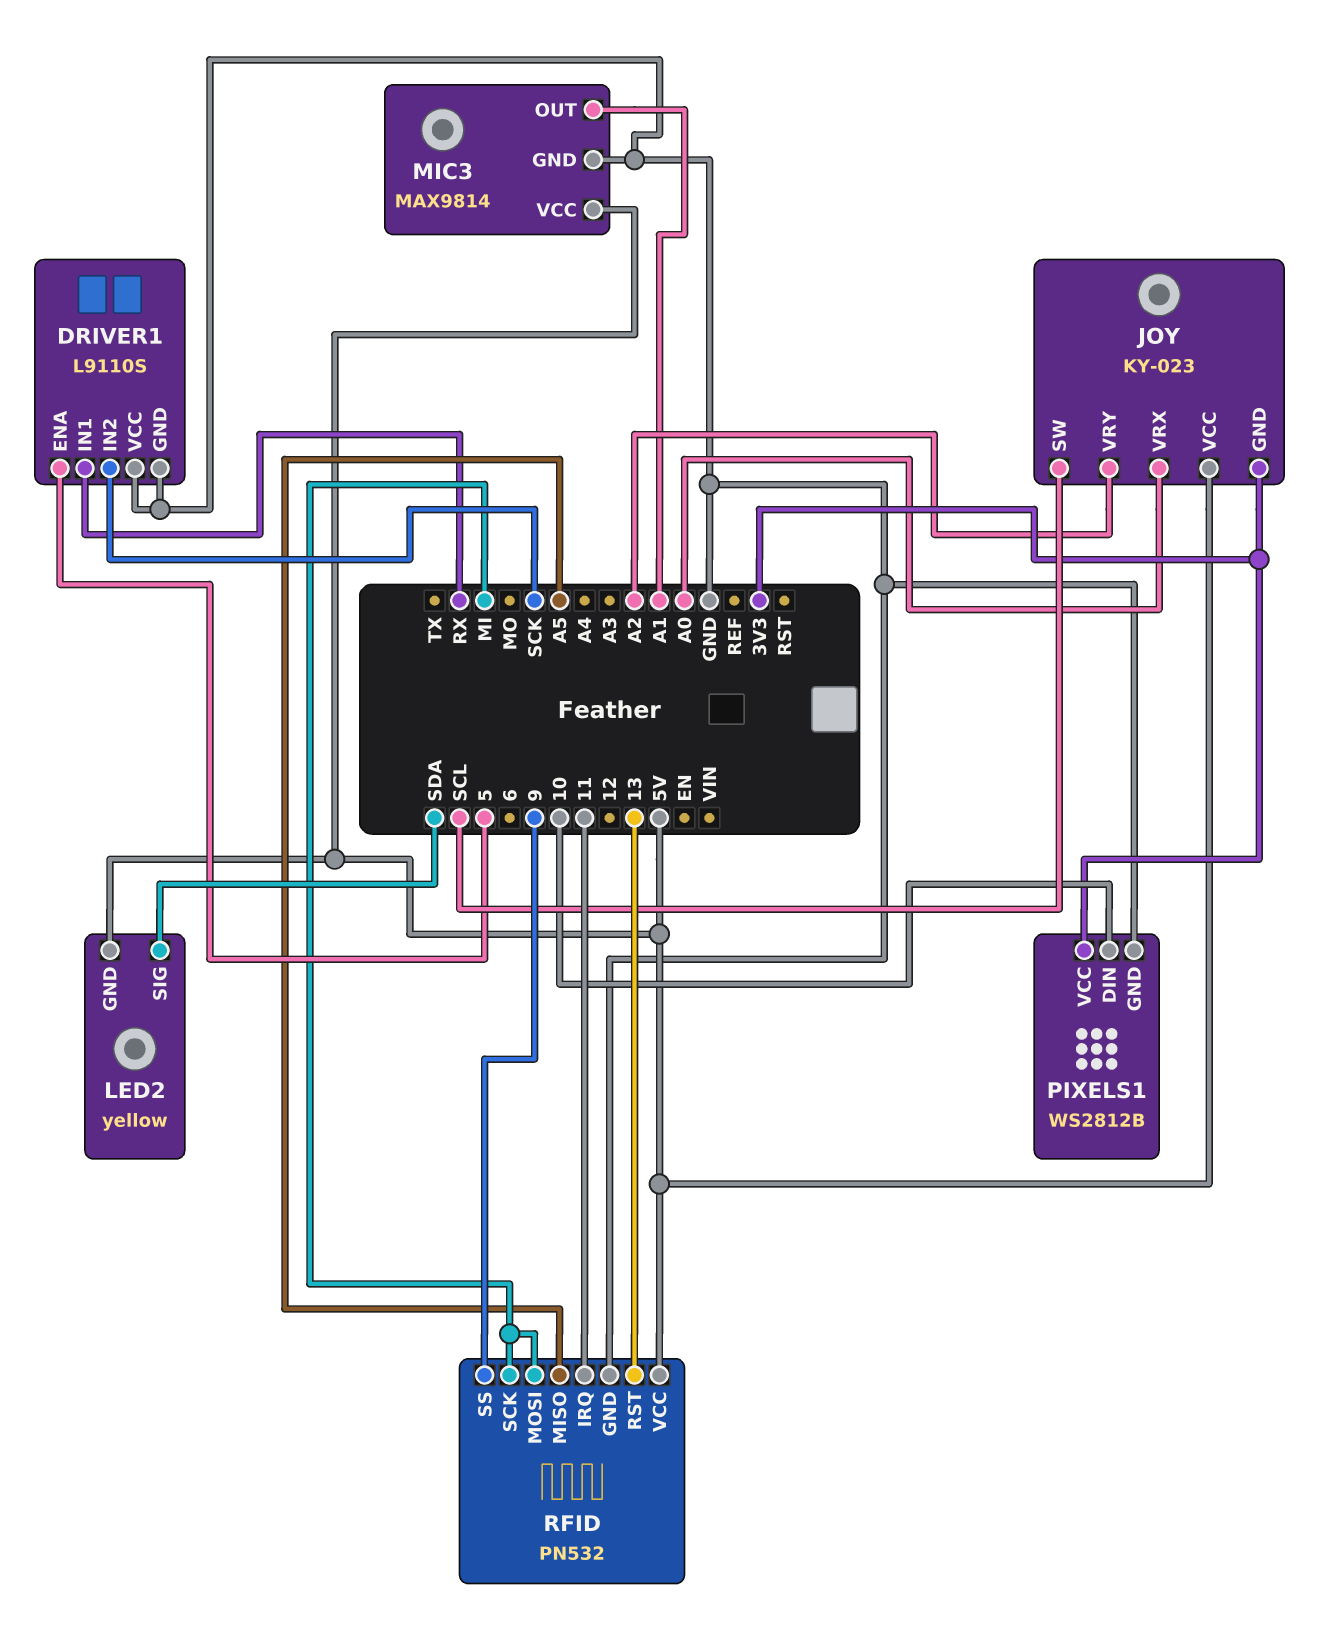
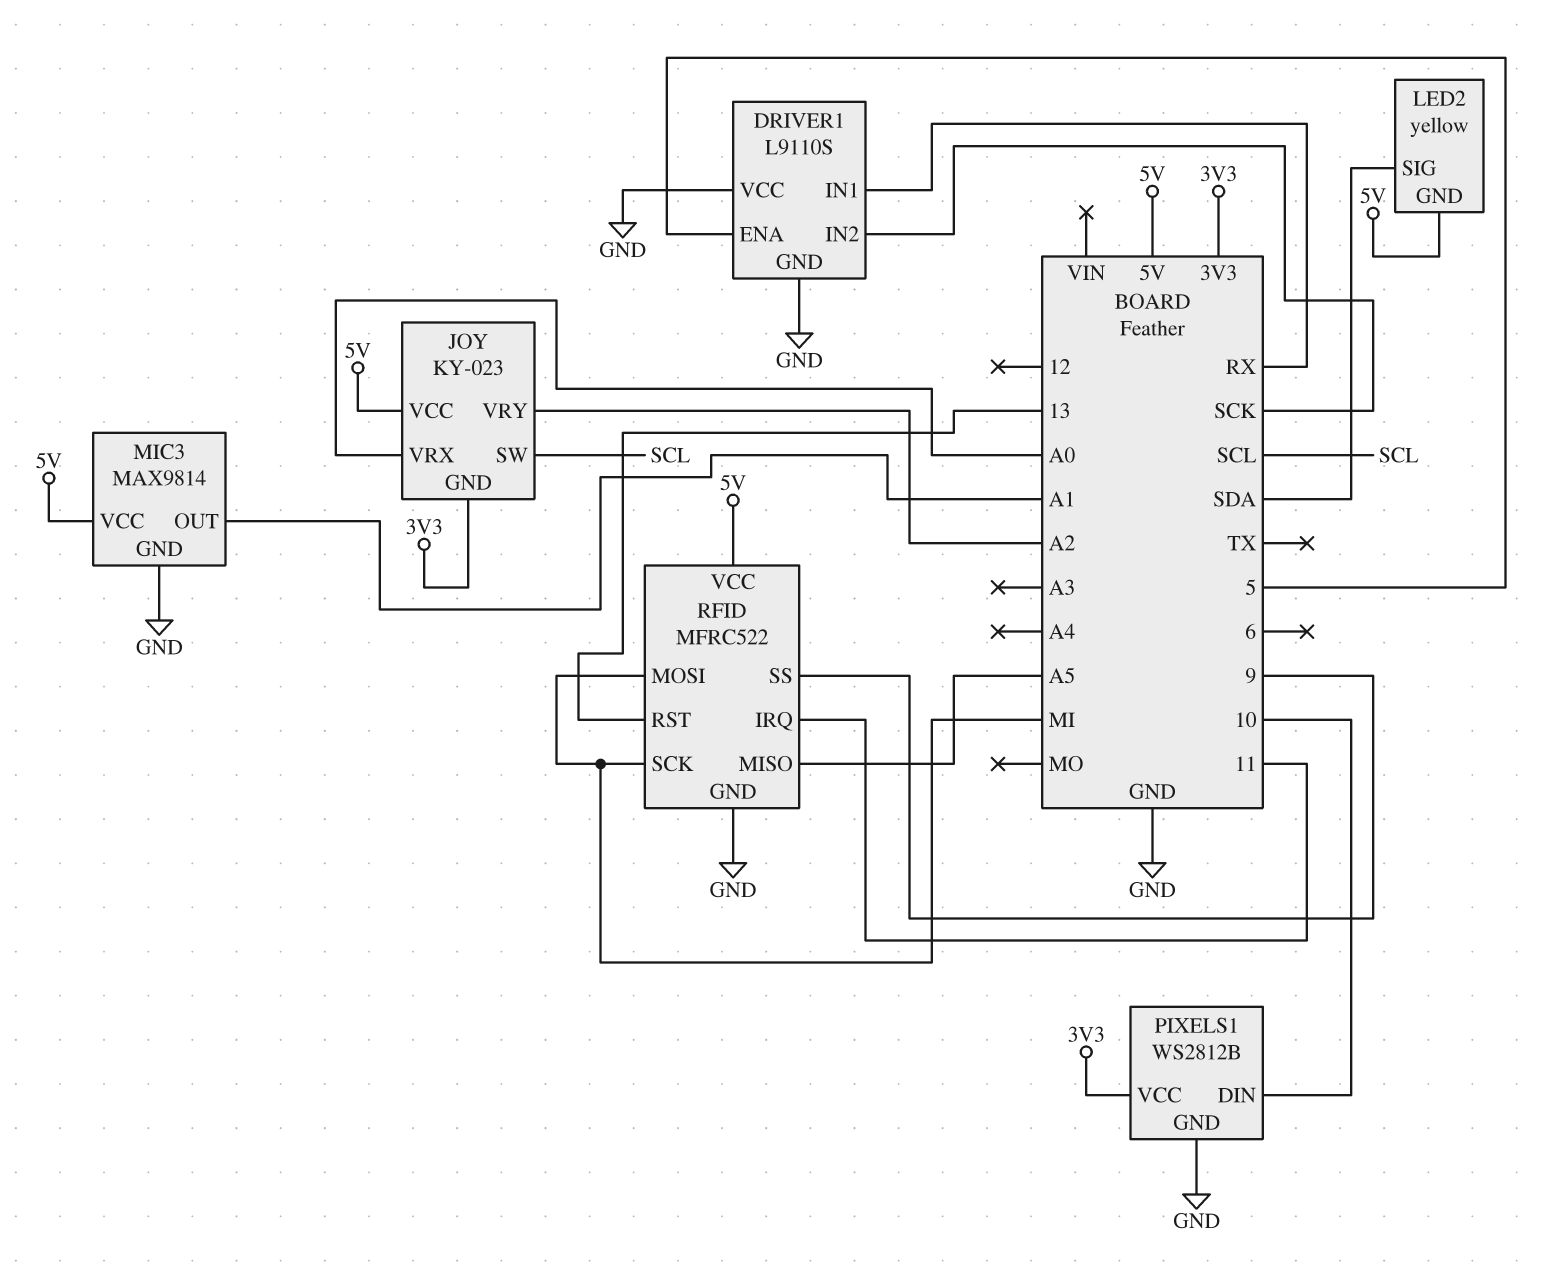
RFID: PN532 -> MFRC522

